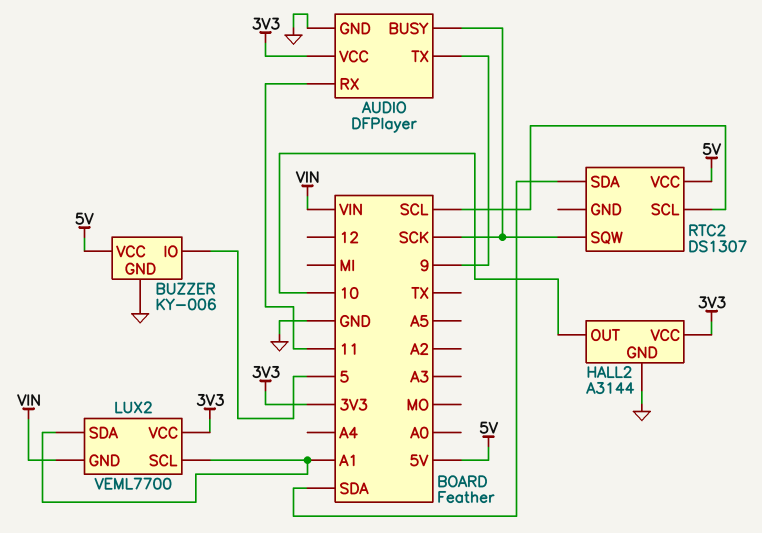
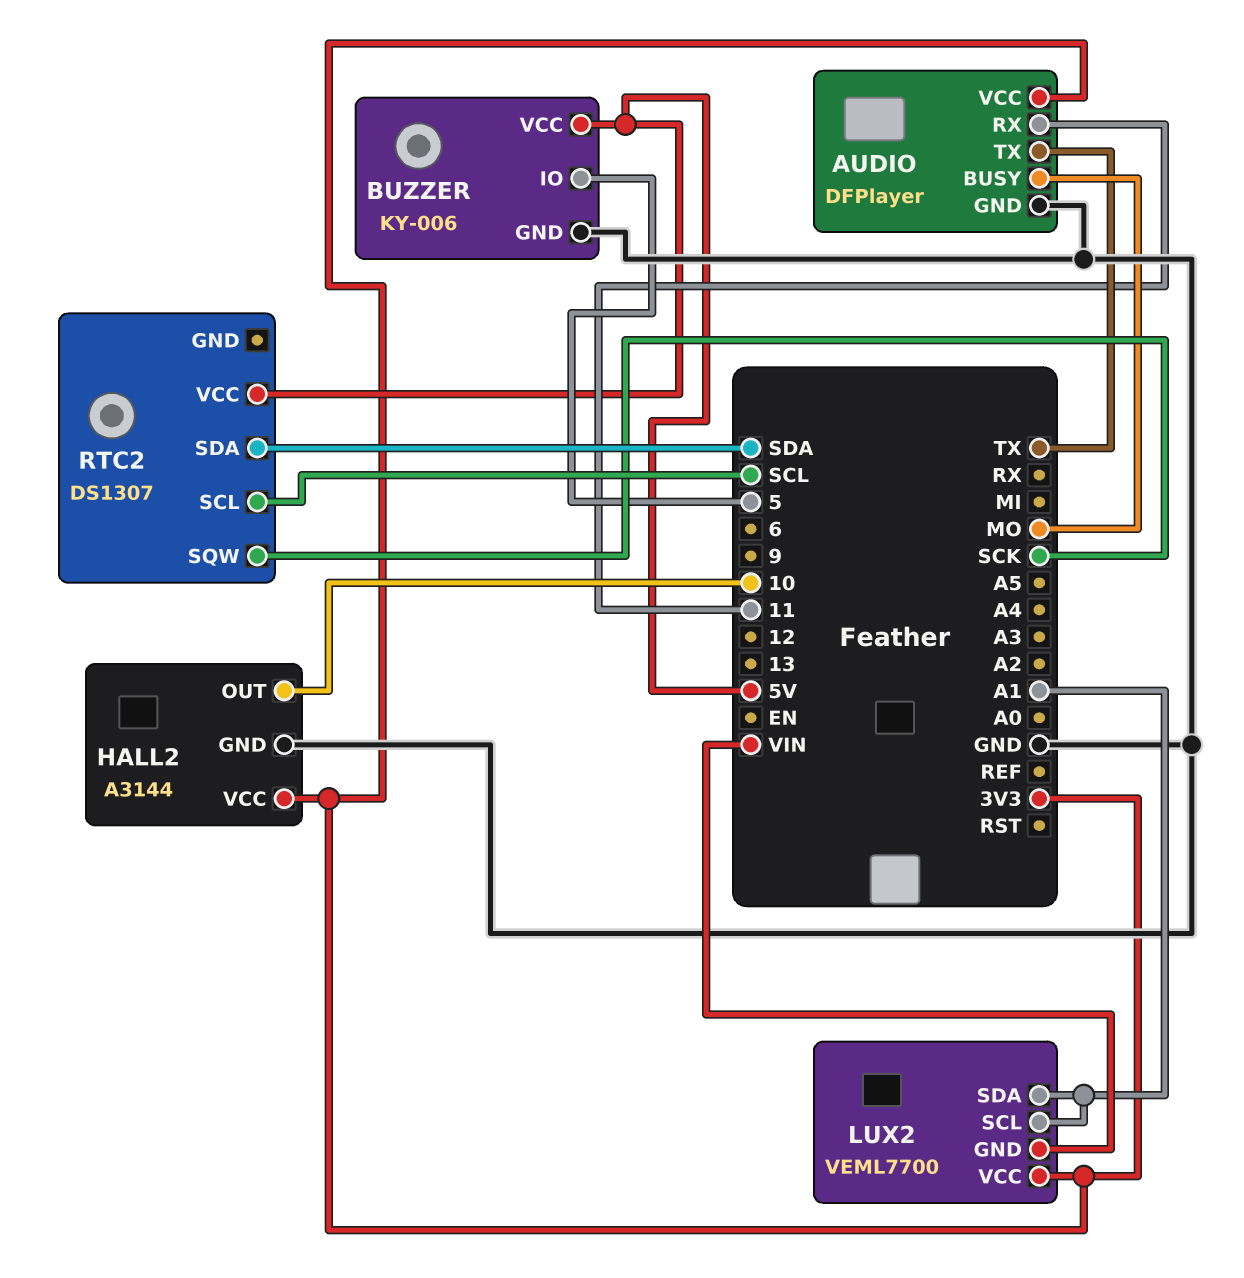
AUDIO pin BUSY: SCK -> MO
AUDIO pin TX: 9 -> TX

